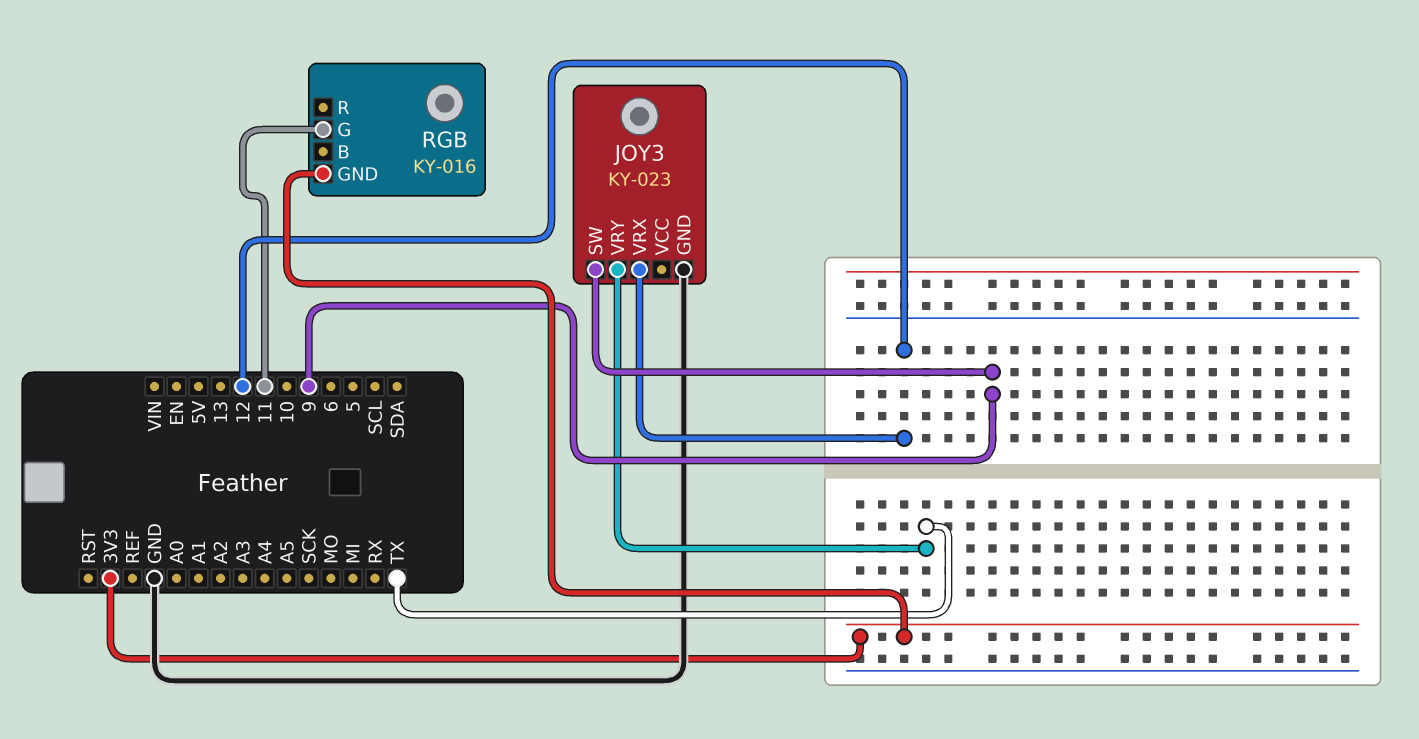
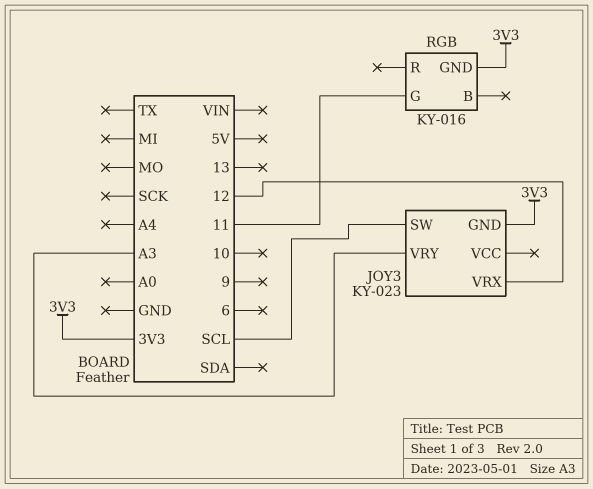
JOY3 pin GND: GND -> 3V3
JOY3 pin SW: 9 -> SCL
JOY3 pin VRY: TX -> A3

